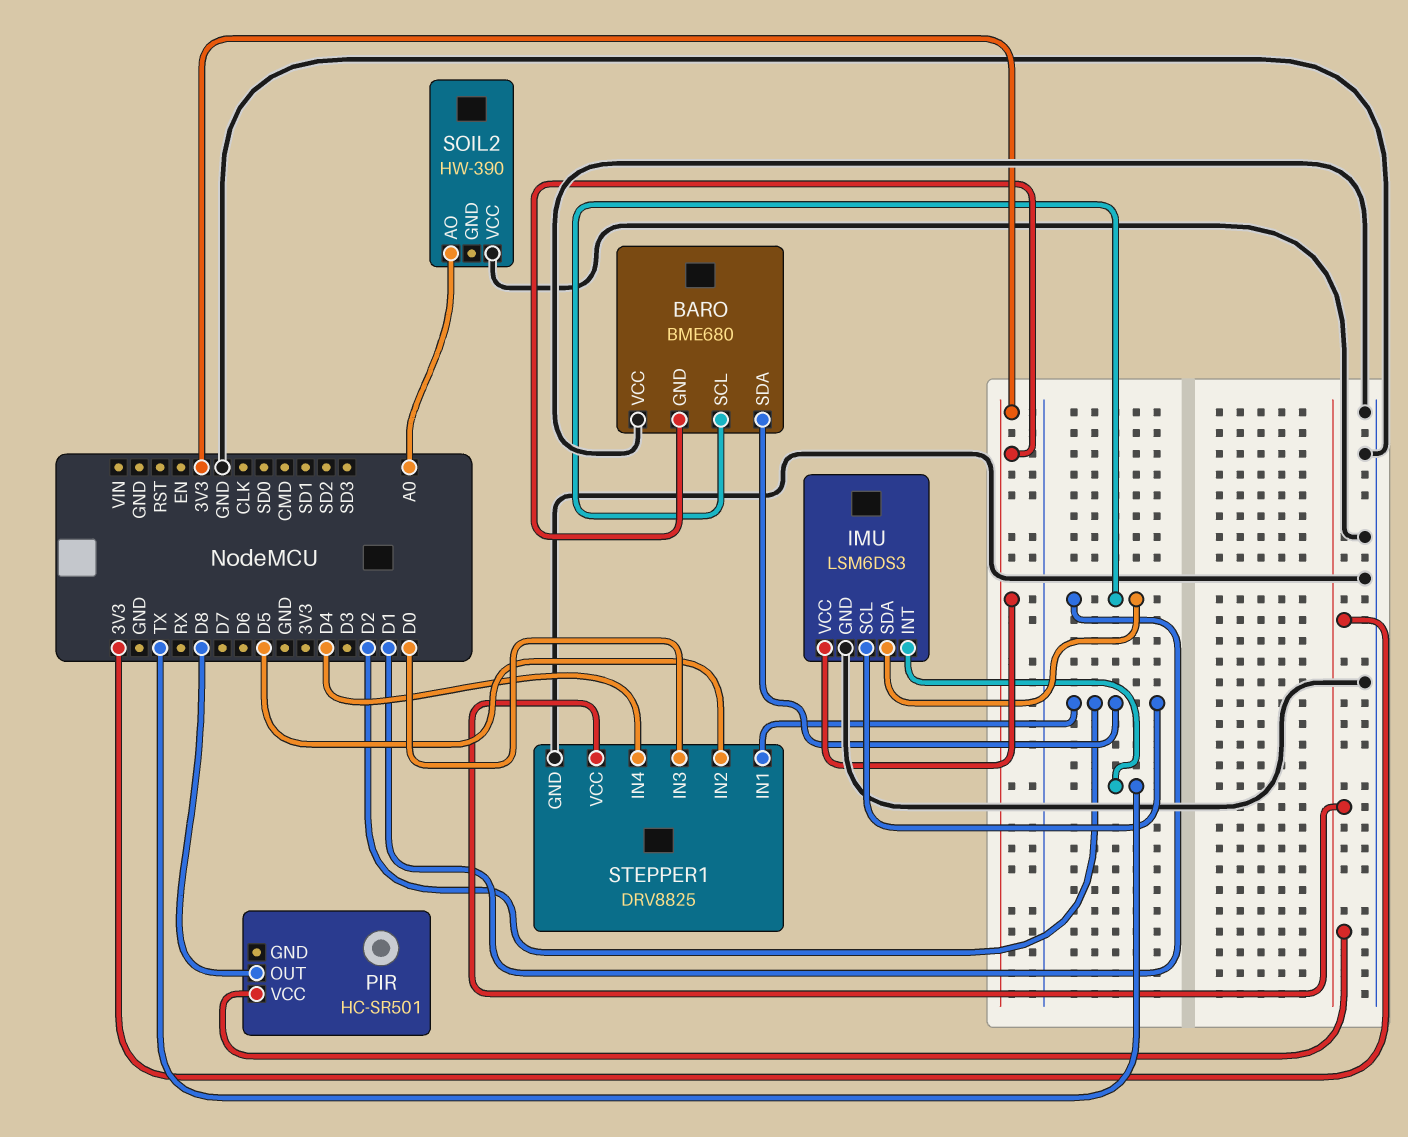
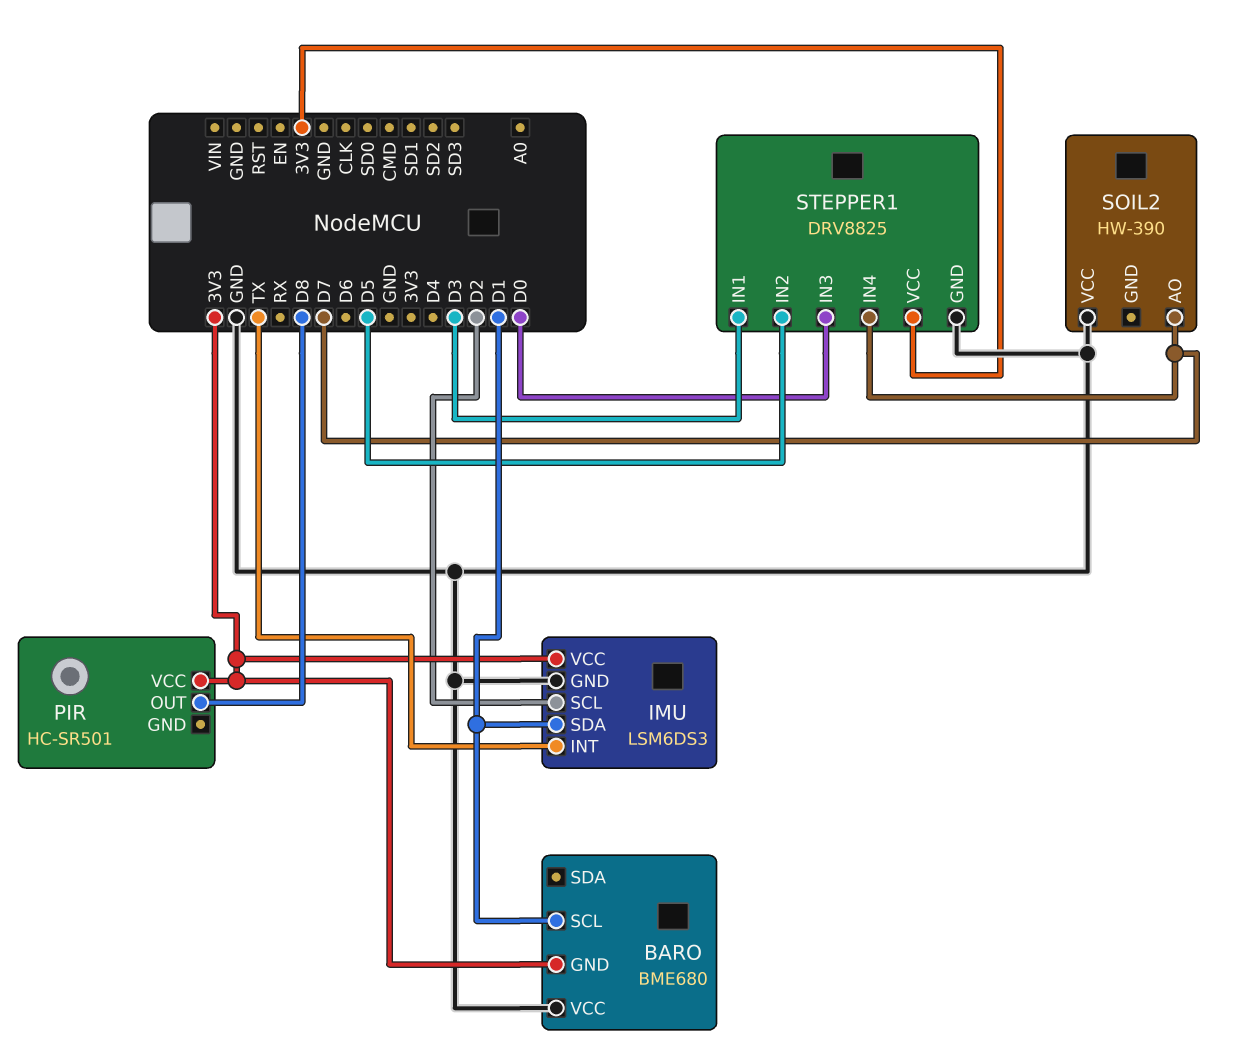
BARO pin SDA: D2 -> none
SOIL2 pin AO: A0 -> D7
STEPPER1 pin IN1: D2 -> D3
STEPPER1 pin IN4: D4 -> D7

